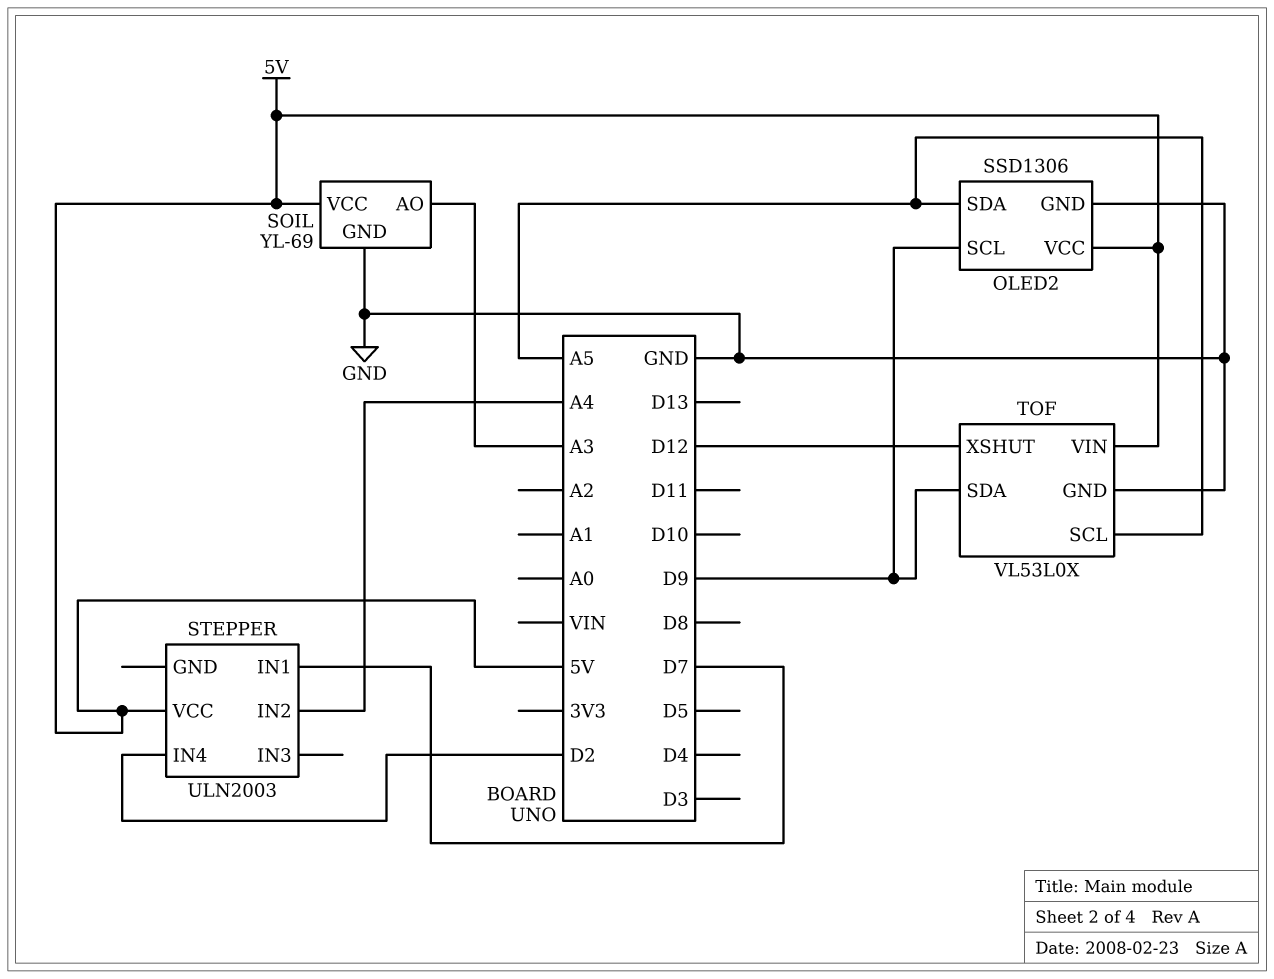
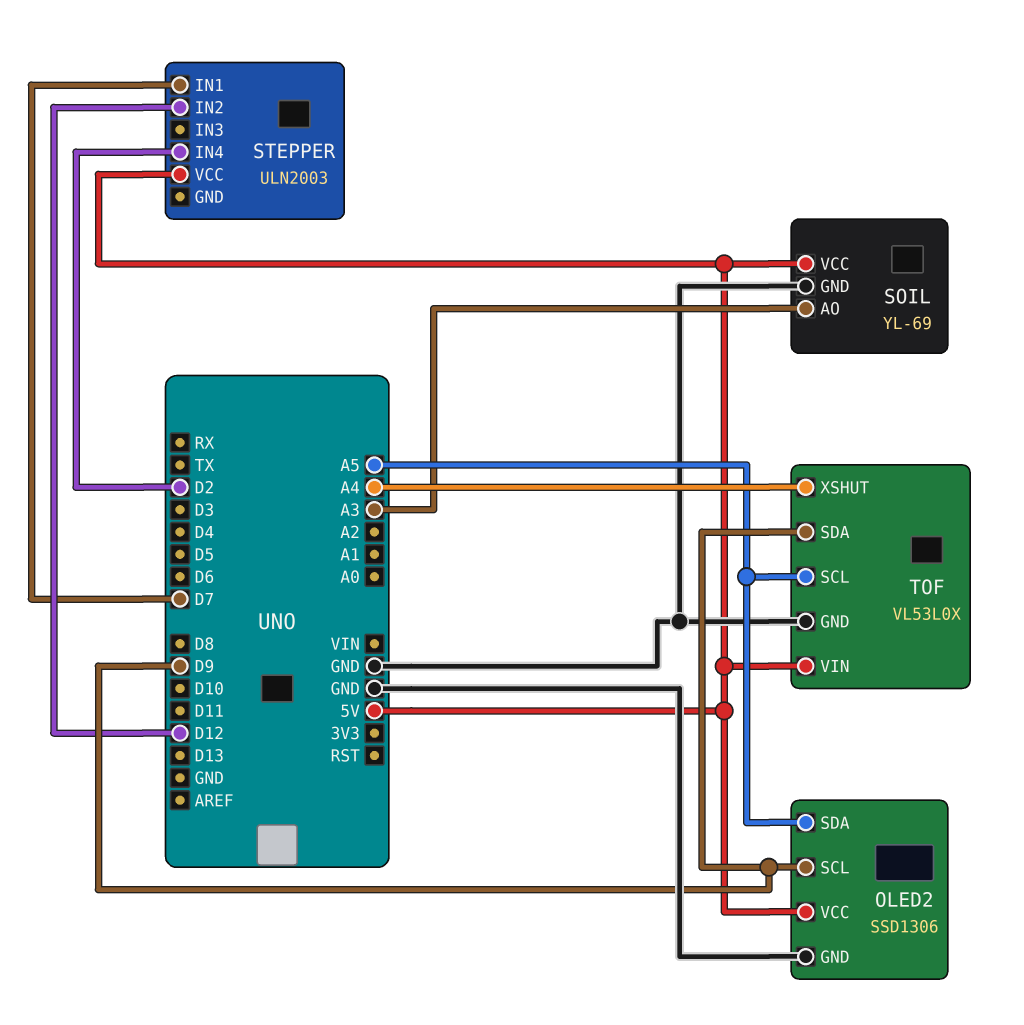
STEPPER pin IN2: A4 -> D12
TOF pin XSHUT: D12 -> A4

